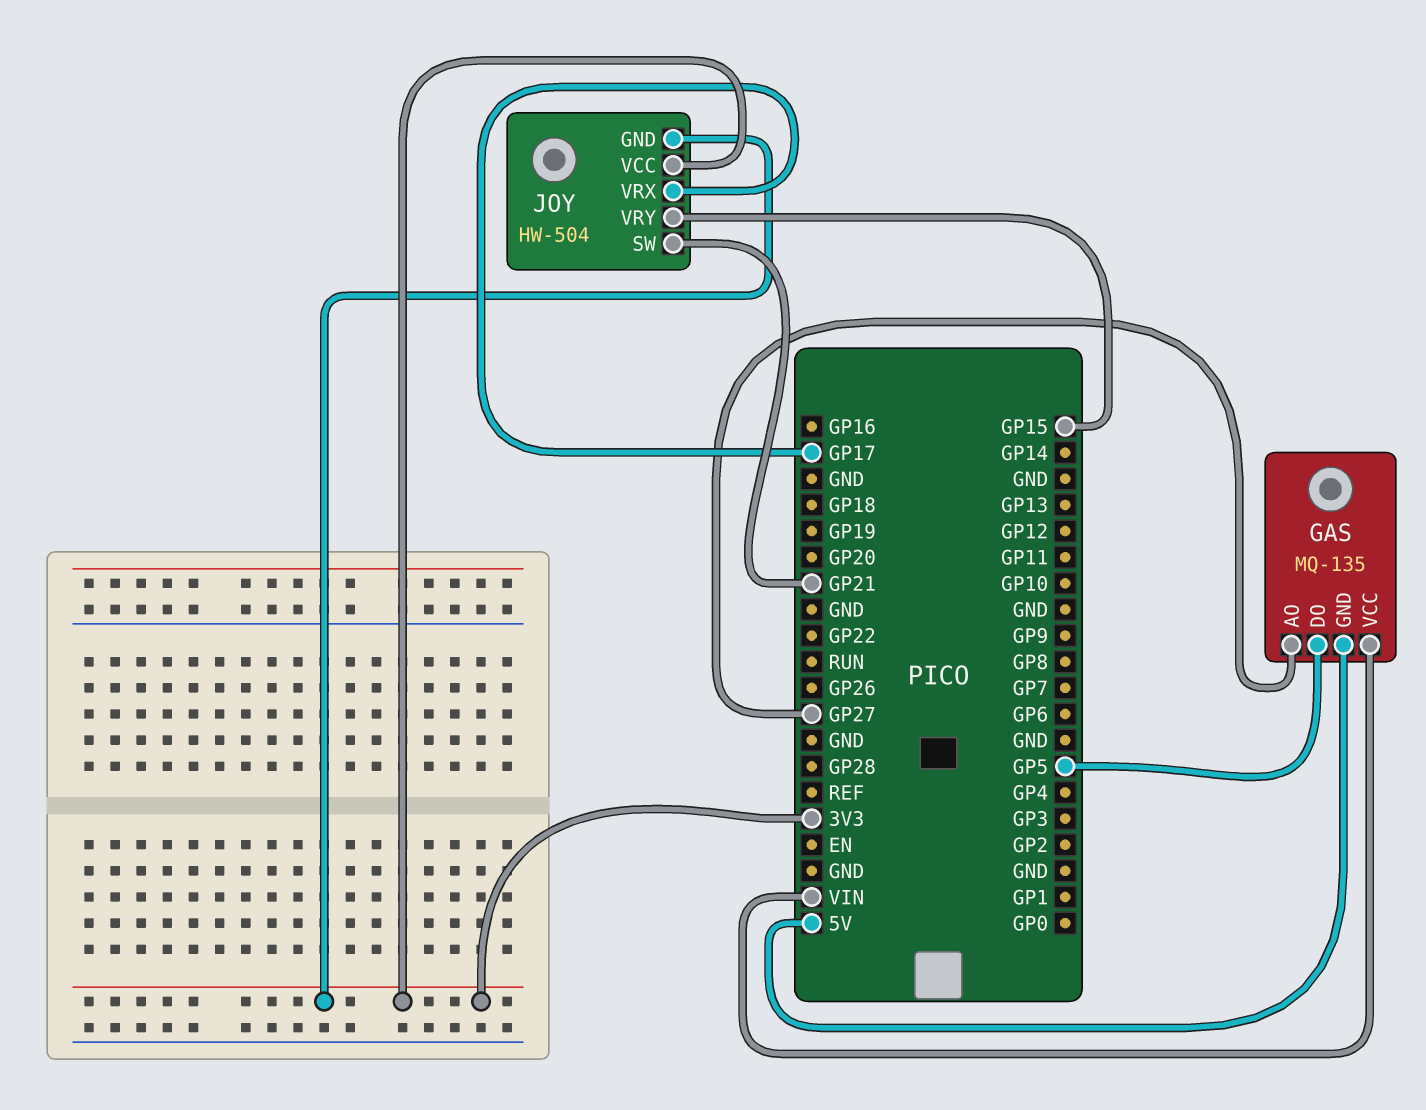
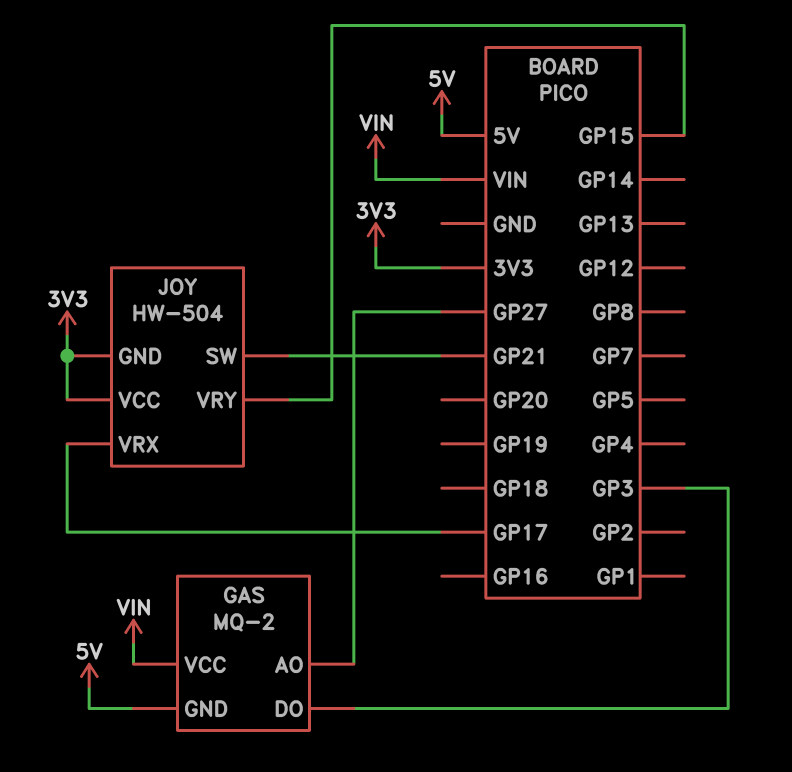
GAS: MQ-135 -> MQ-2
GAS pin DO: GP5 -> GP3

